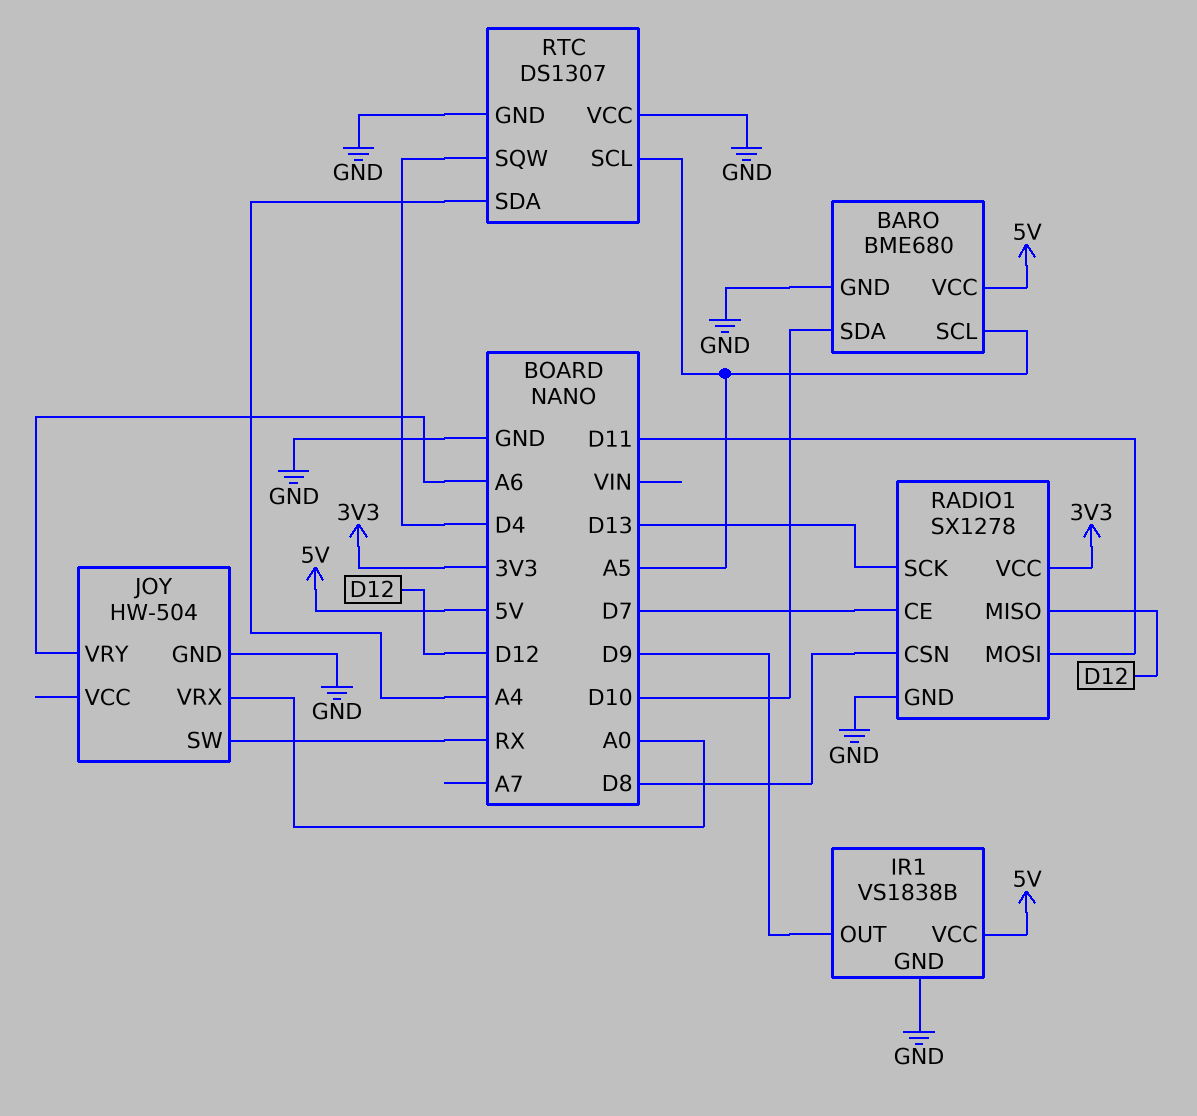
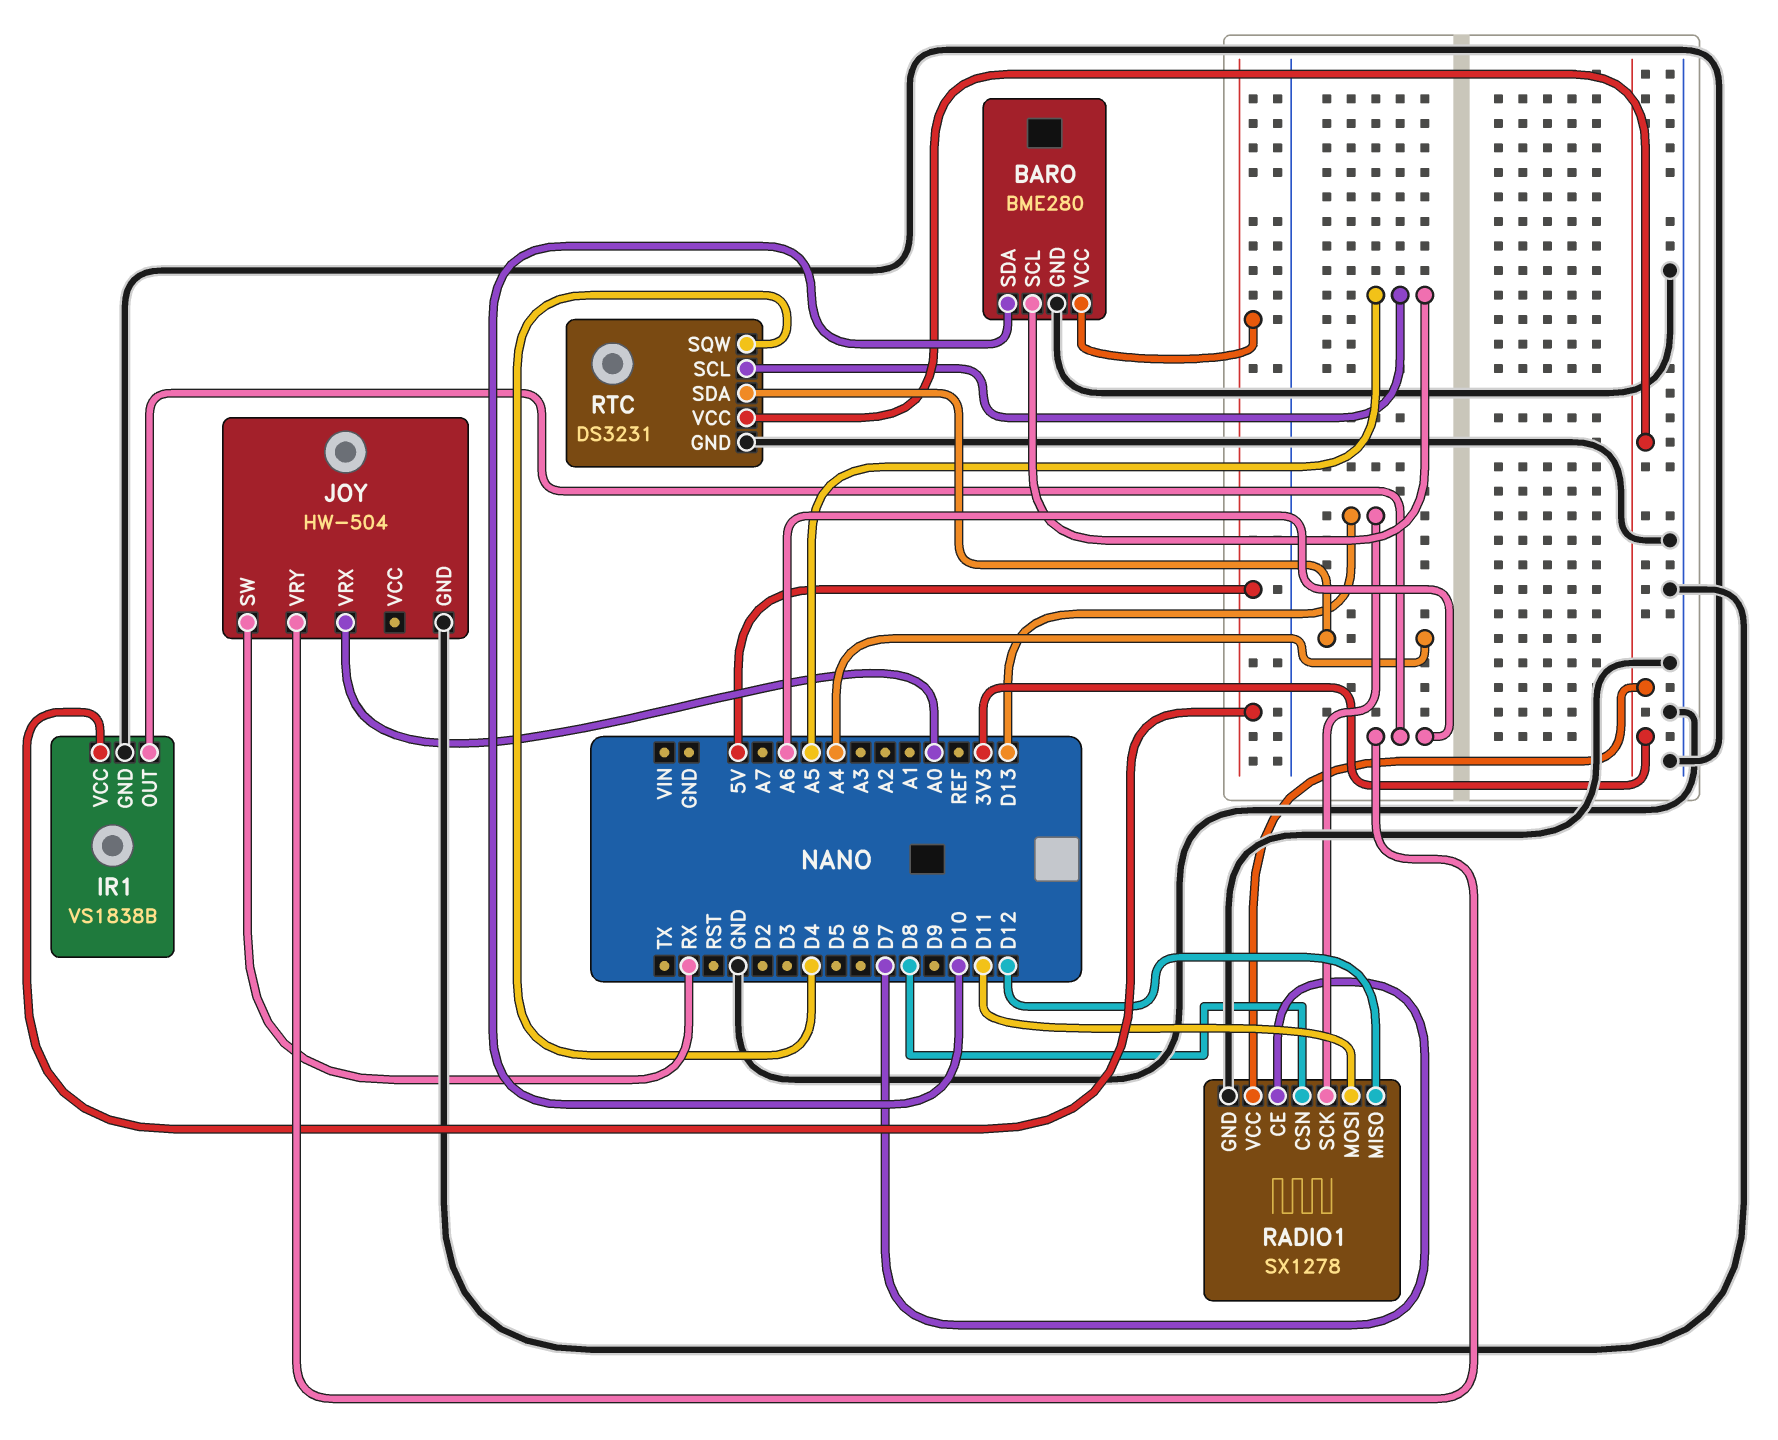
BARO: BME680 -> BME280
IR1 pin OUT: D9 -> A6
RTC: DS1307 -> DS3231
RTC pin VCC: GND -> 3V3

